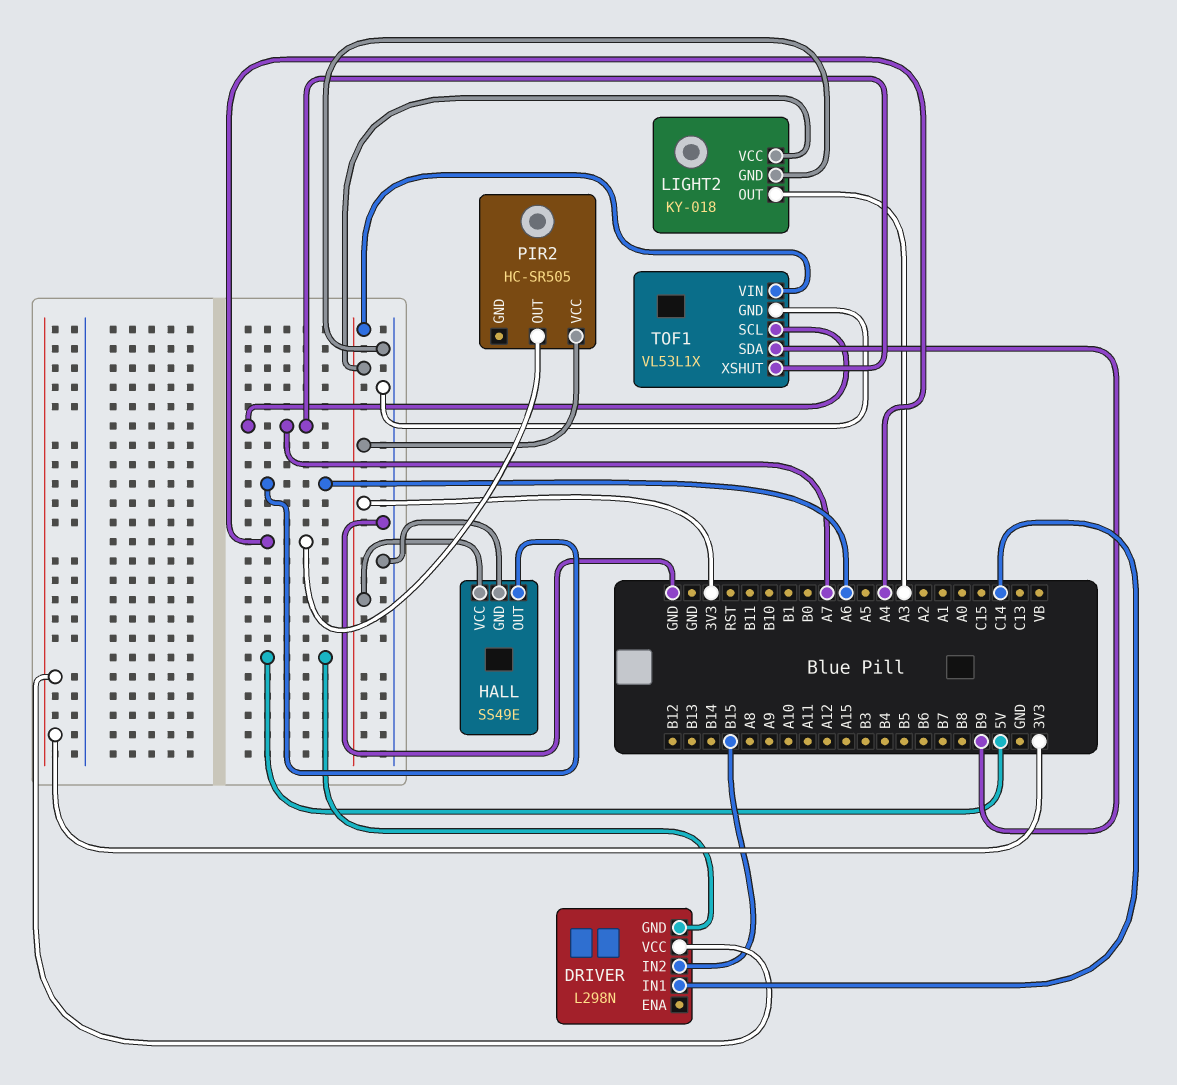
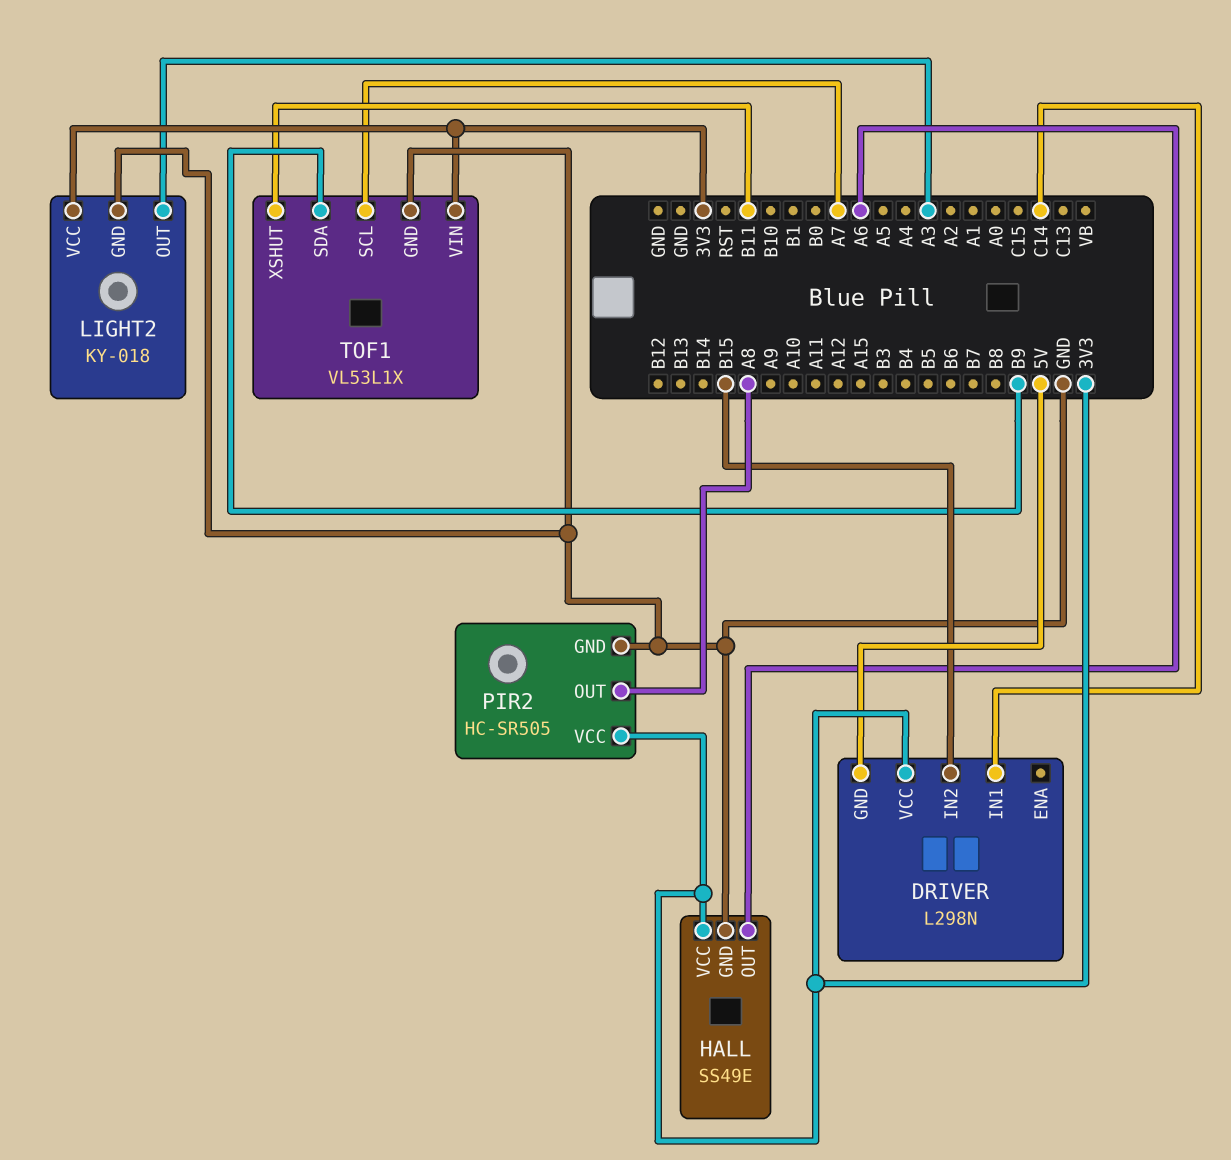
PIR2 pin GND: none -> GND
PIR2 pin OUT: A4 -> A8
TOF1 pin XSHUT: A7 -> B11

